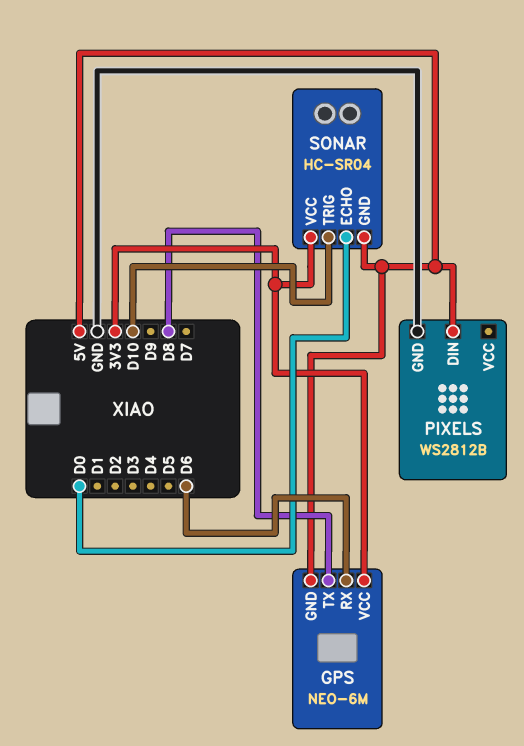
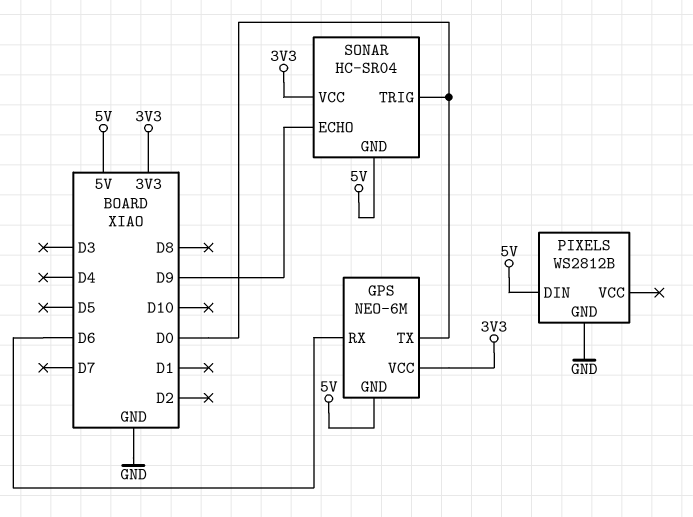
GPS pin TX: D8 -> D0
SONAR pin ECHO: D0 -> D9
SONAR pin TRIG: D10 -> D0

